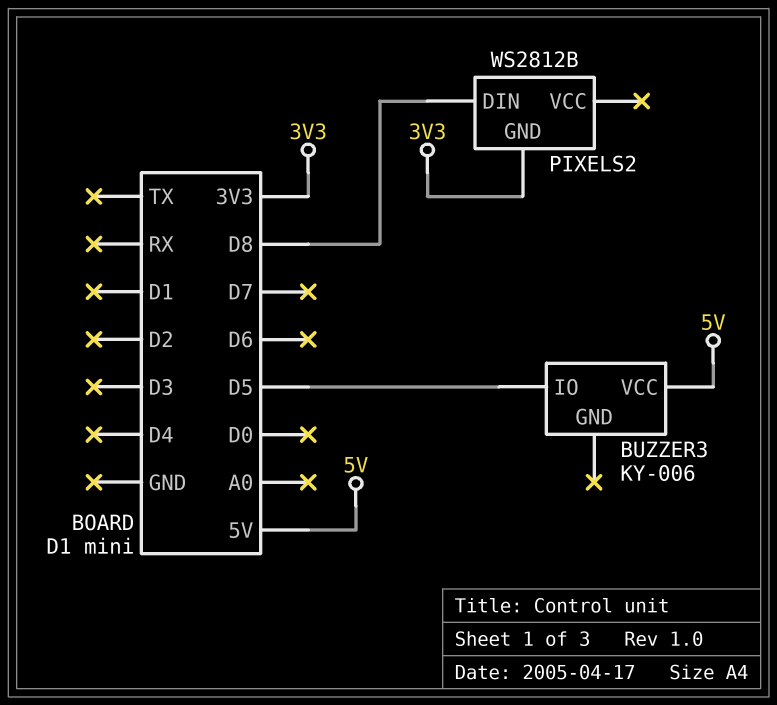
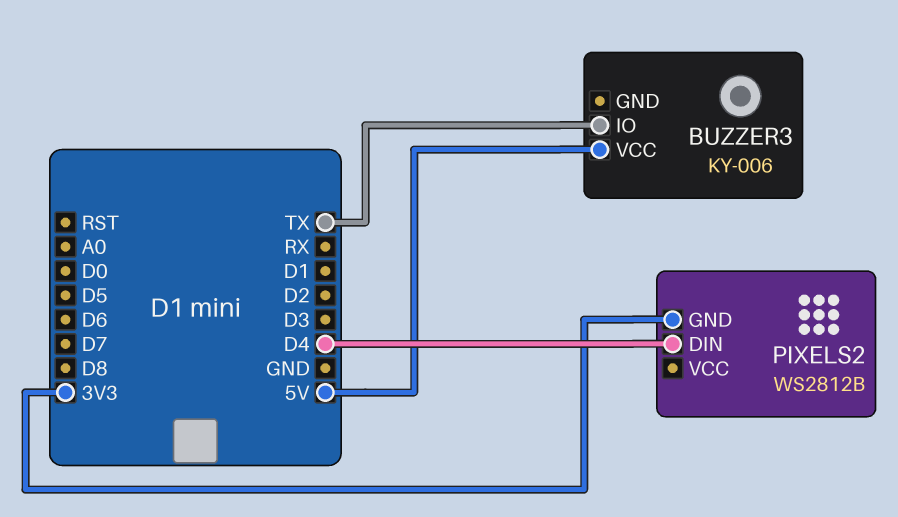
BUZZER3 pin IO: D5 -> TX
PIXELS2 pin DIN: D8 -> D4

